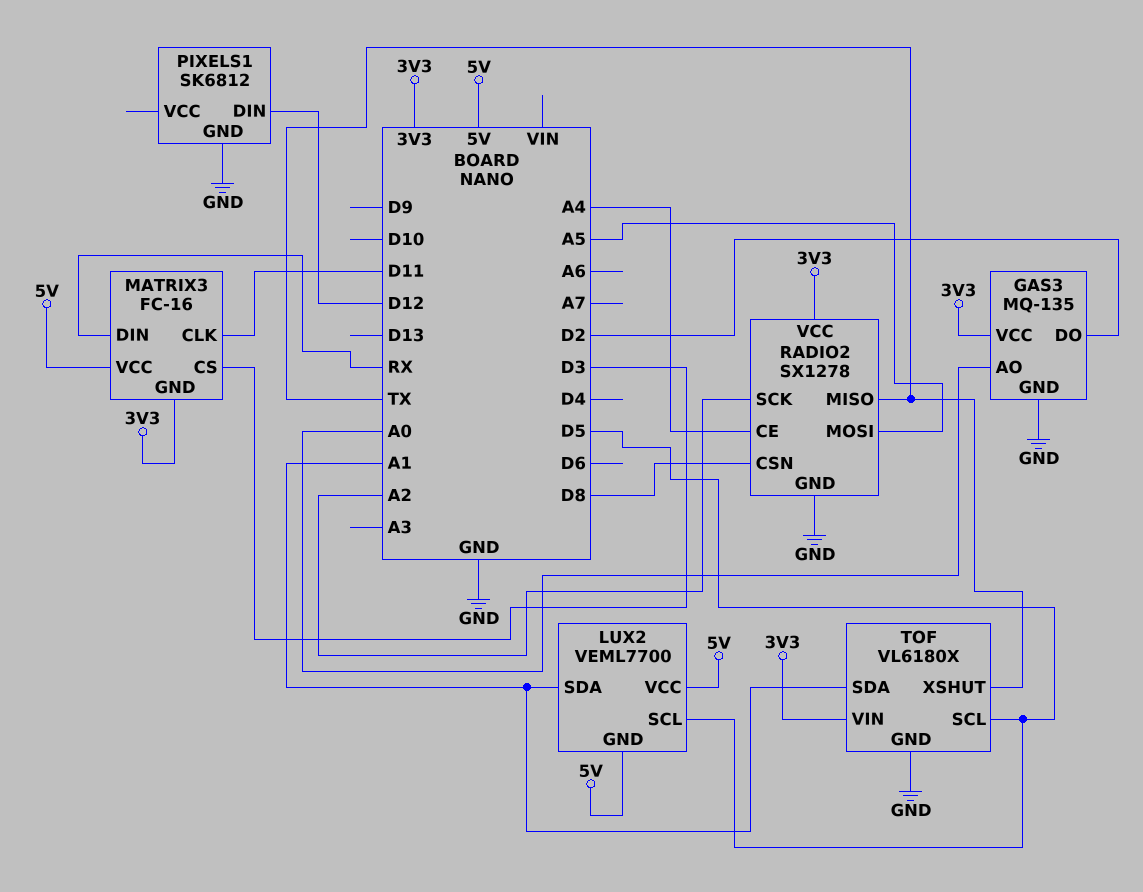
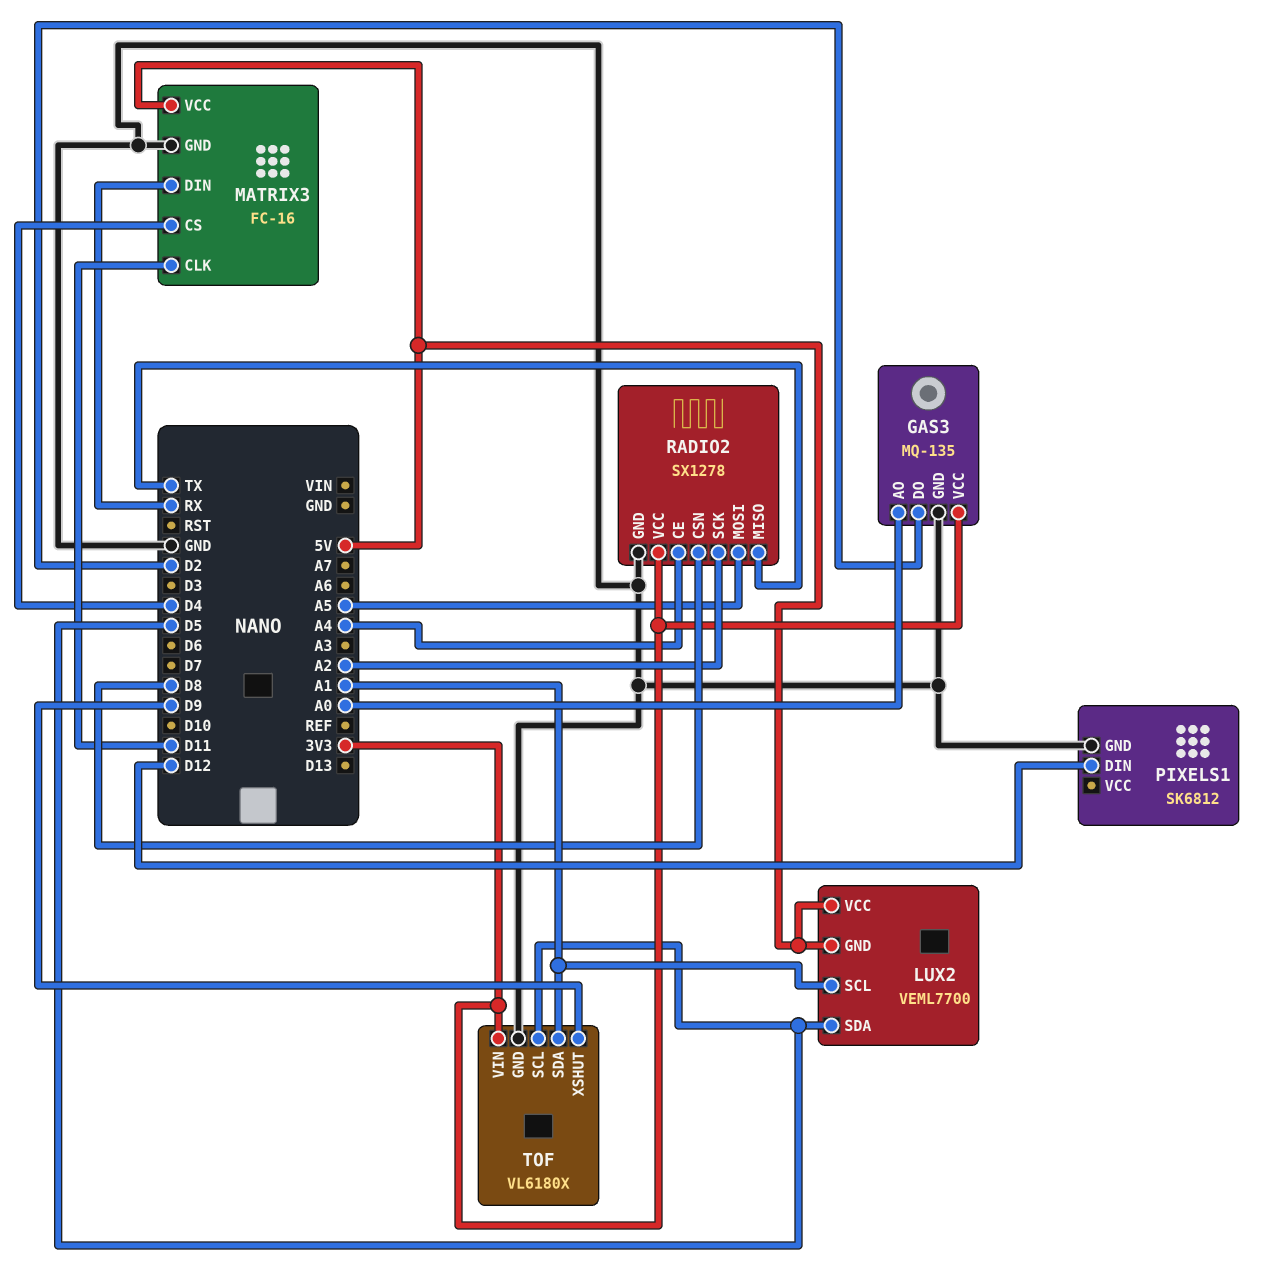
LUX2 pin SCL: D5 -> A1
LUX2 pin SDA: A1 -> D5
MATRIX3 pin CS: D3 -> D4
MATRIX3 pin GND: 3V3 -> GND
TOF pin XSHUT: TX -> D9

